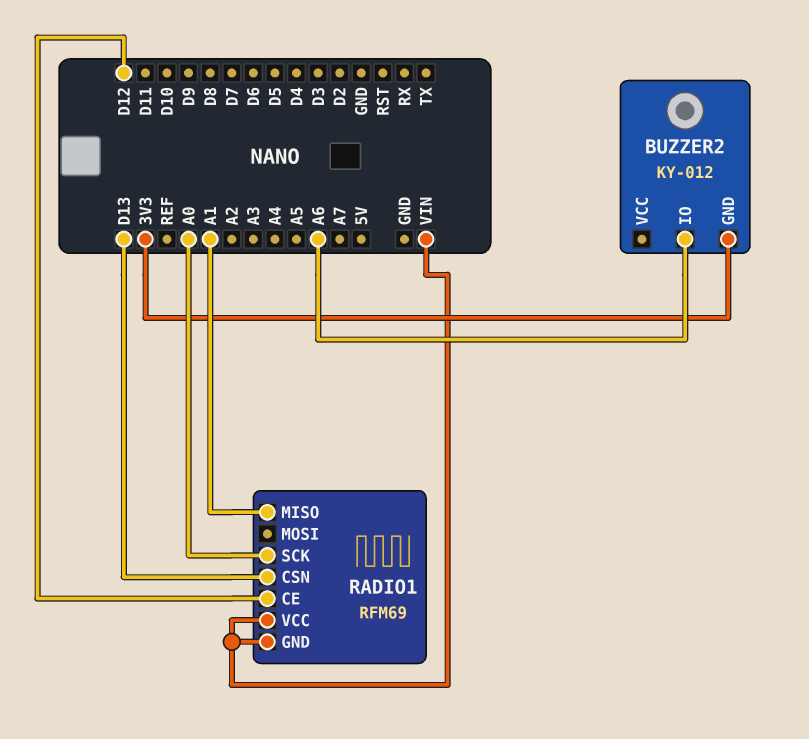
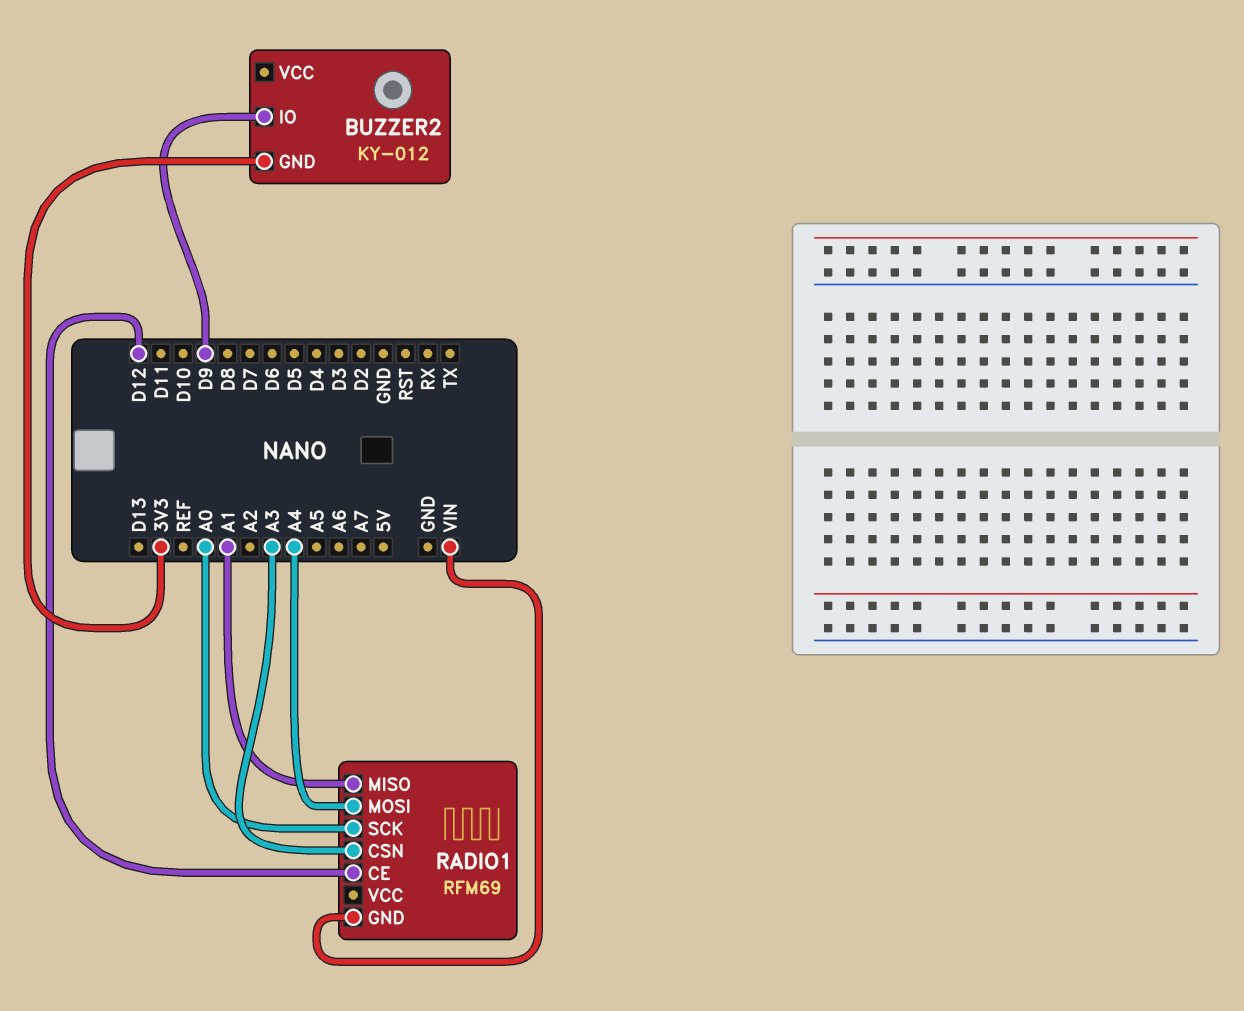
BUZZER2 pin IO: A6 -> D9
RADIO1 pin CSN: D13 -> A3
RADIO1 pin MOSI: none -> A4
RADIO1 pin VCC: VIN -> none

